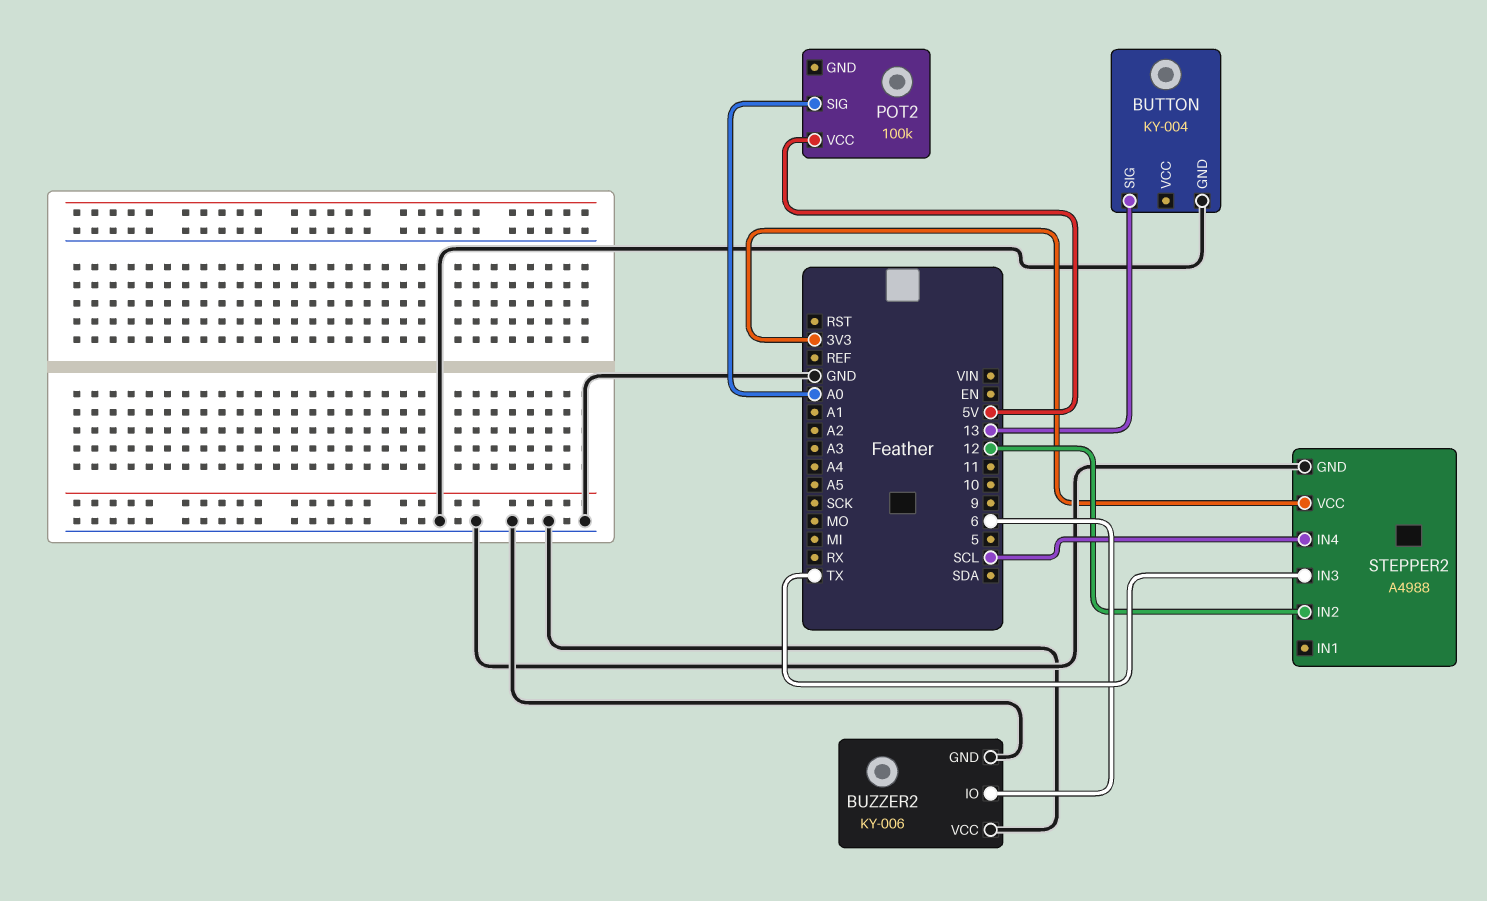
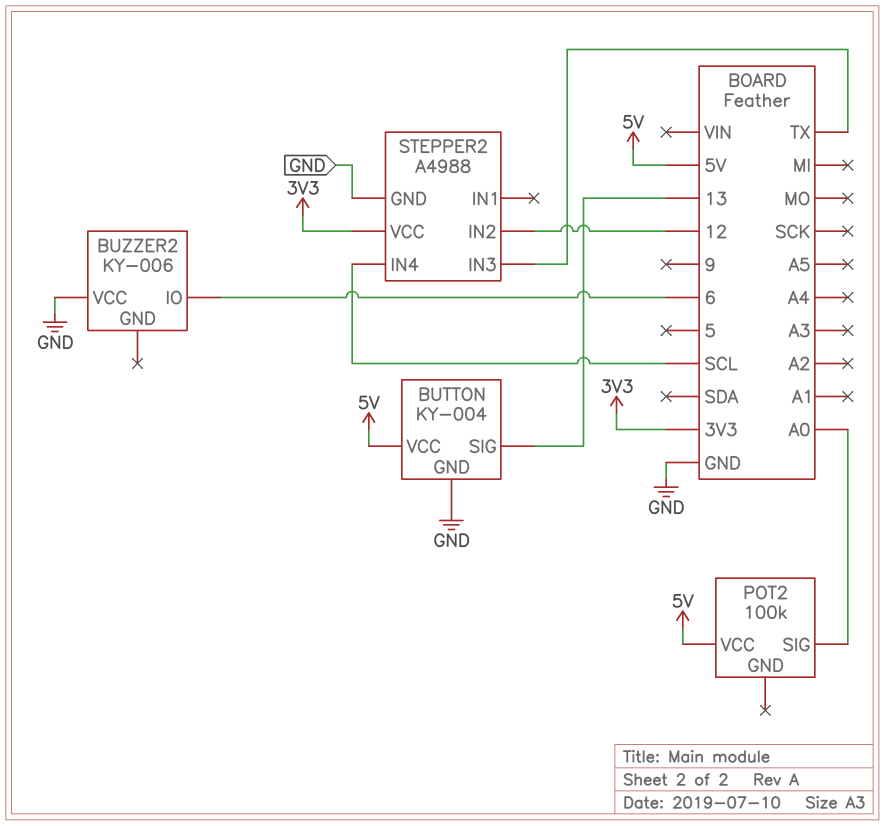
BUTTON pin VCC: none -> 5V
BUZZER2 pin GND: GND -> none

